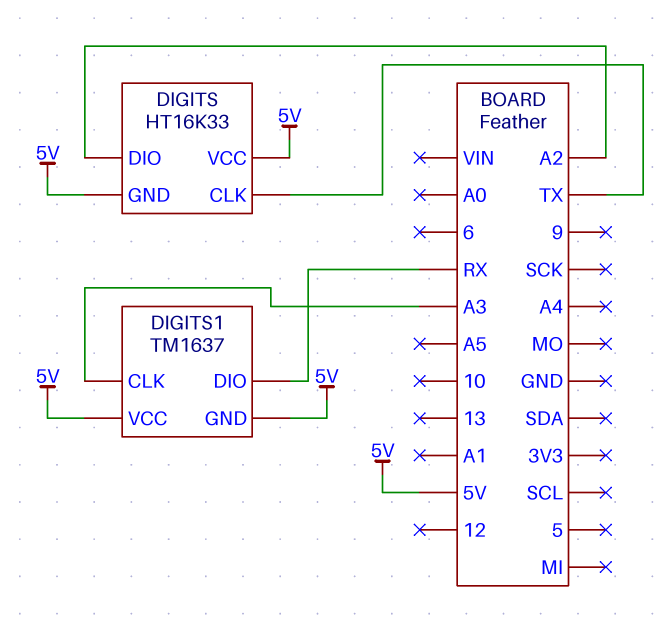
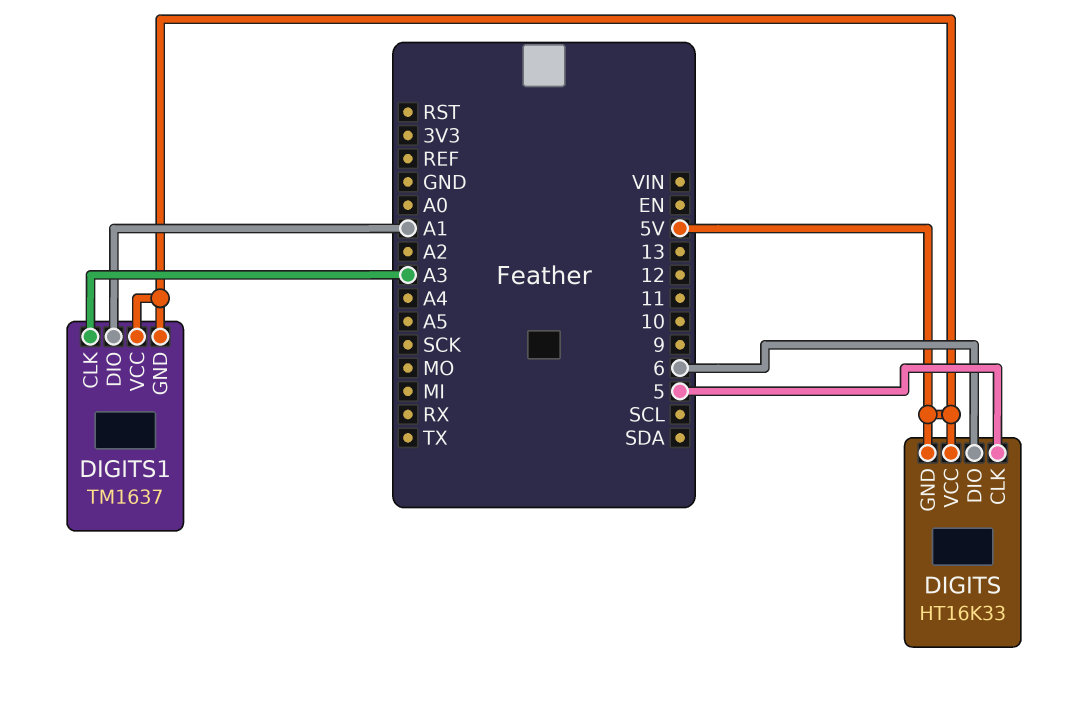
DIGITS pin CLK: TX -> 5
DIGITS pin DIO: A2 -> 6
DIGITS1 pin DIO: RX -> A1

